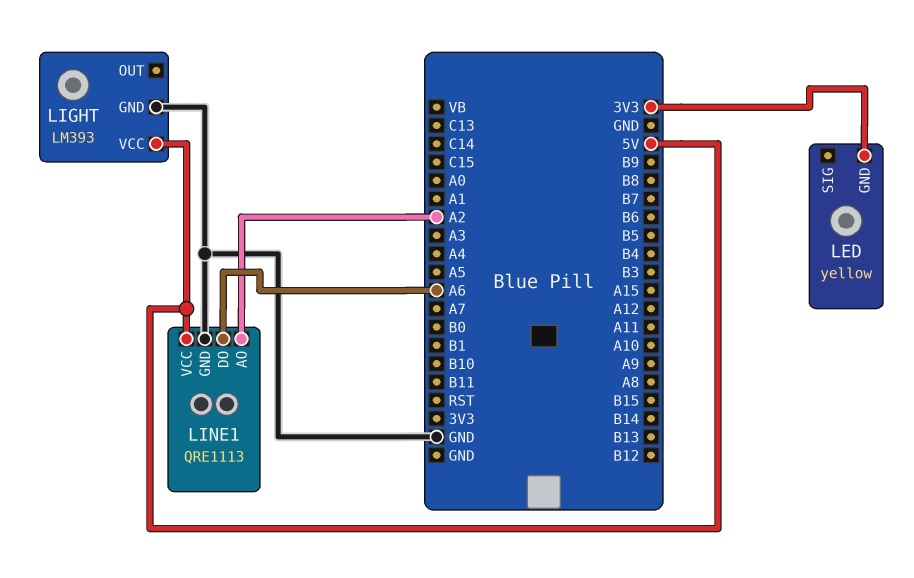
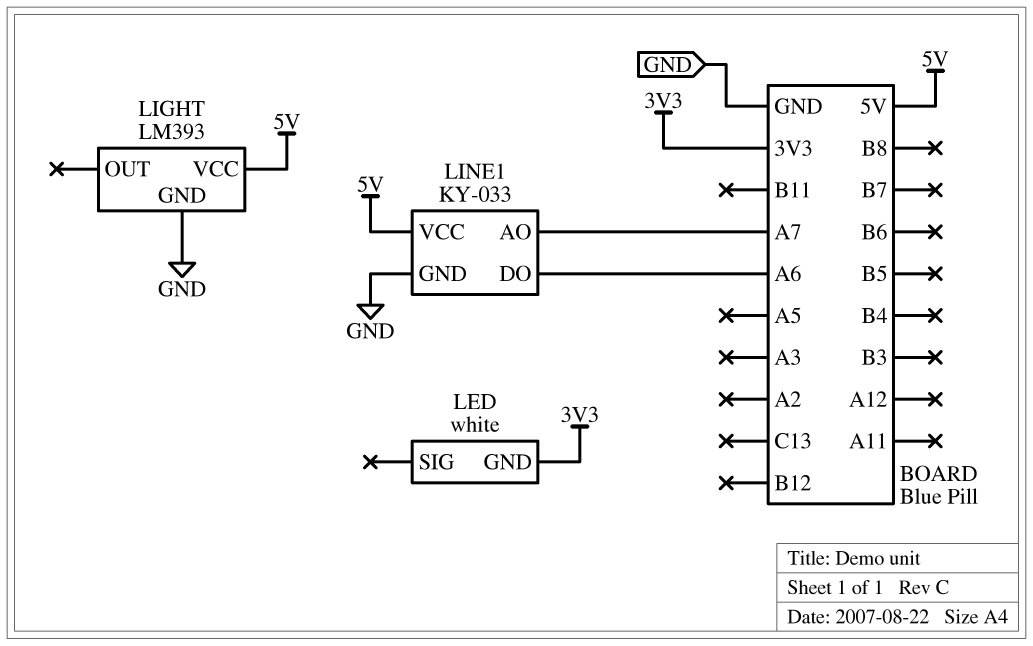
LED: yellow -> white
LINE1: QRE1113 -> KY-033
LINE1 pin AO: A2 -> A7

